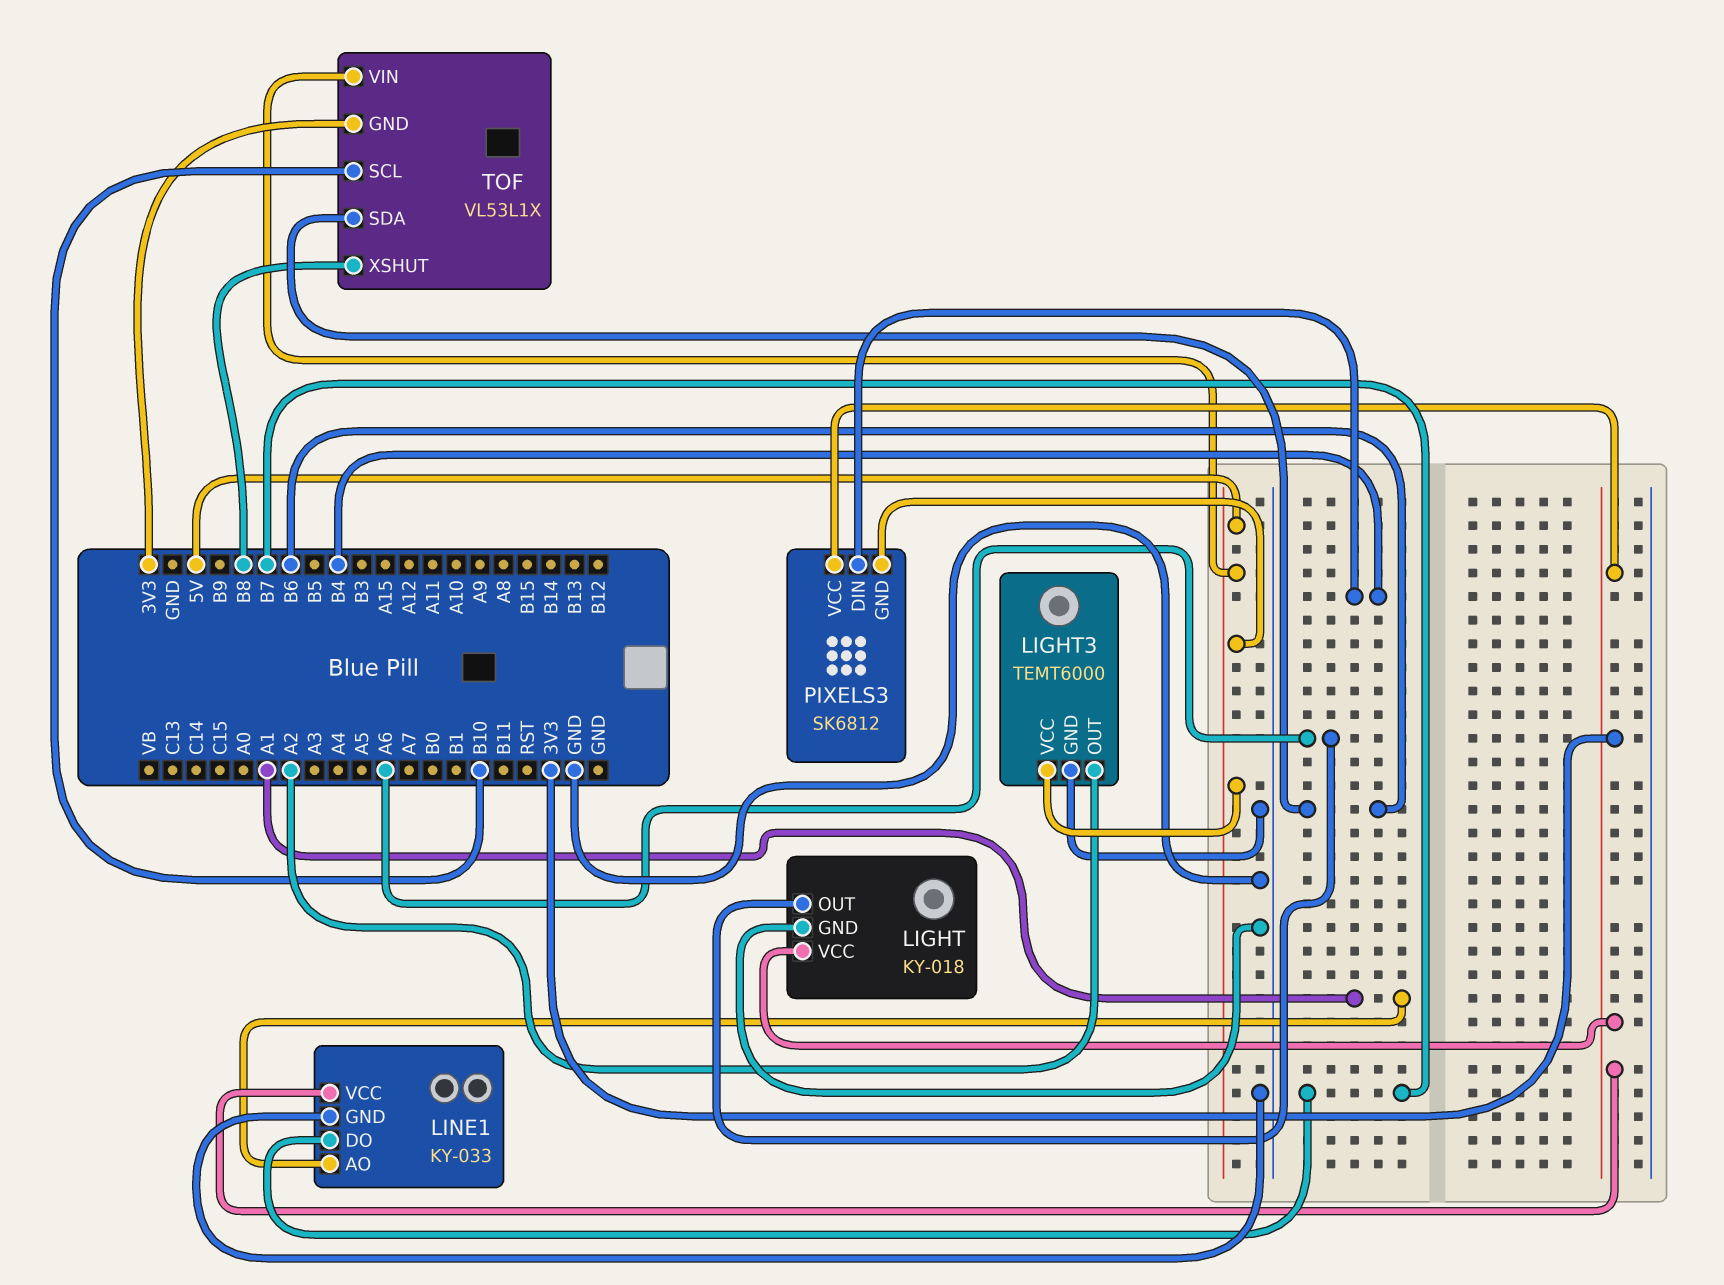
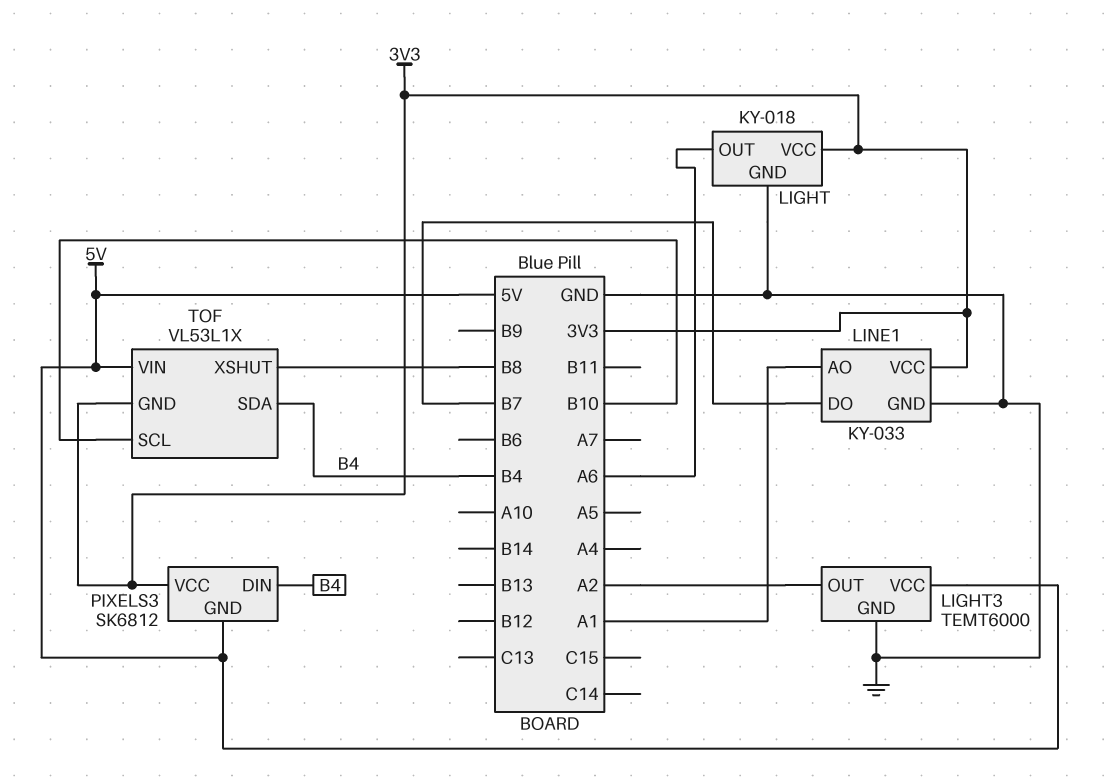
TOF pin SDA: B6 -> B4

